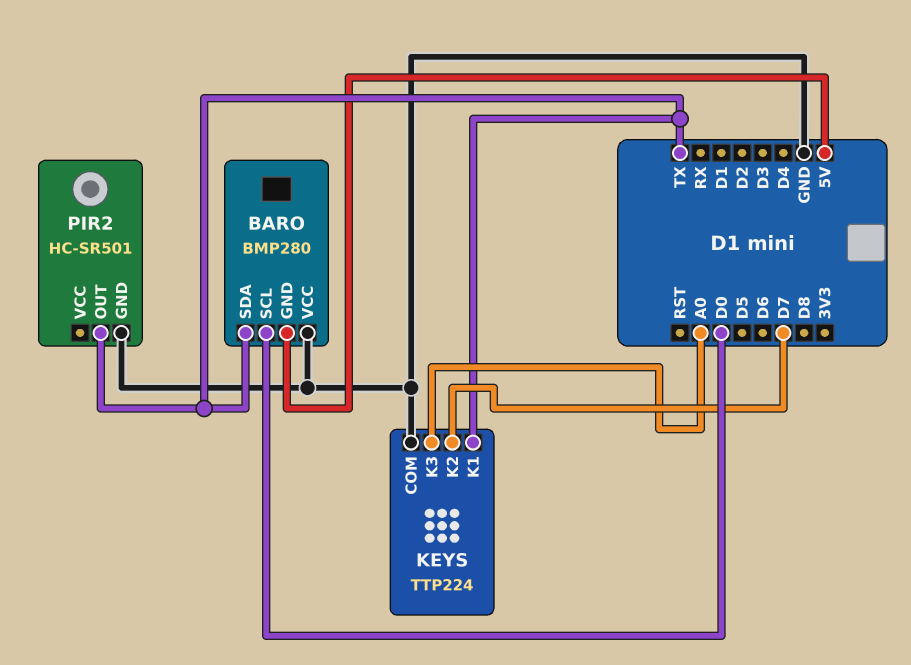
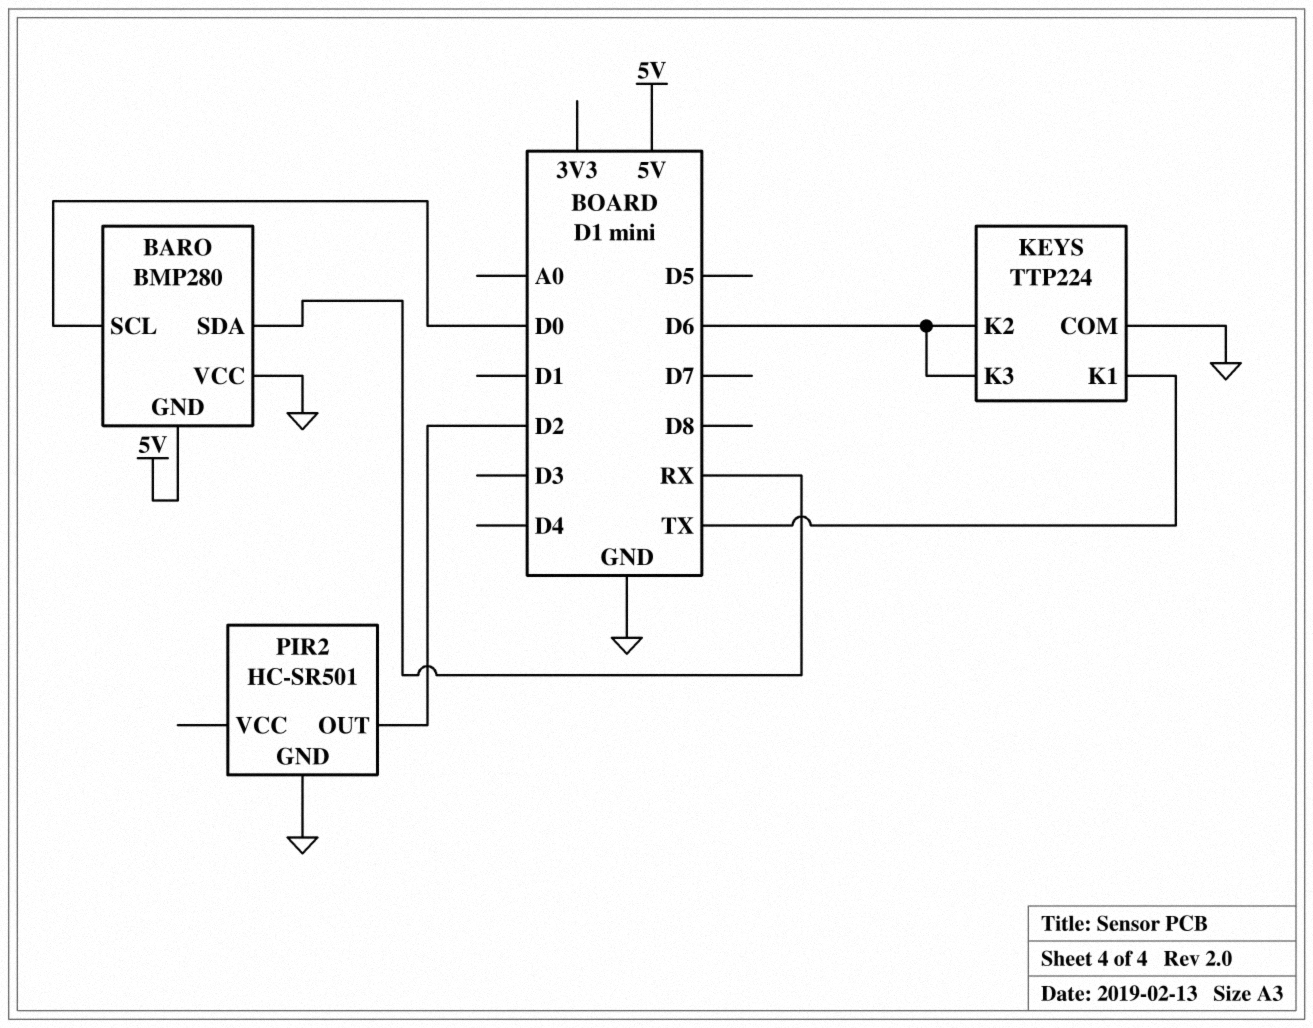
BARO pin SDA: TX -> RX
KEYS pin K2: D7 -> D6
KEYS pin K3: A0 -> D6
PIR2 pin OUT: TX -> D2

